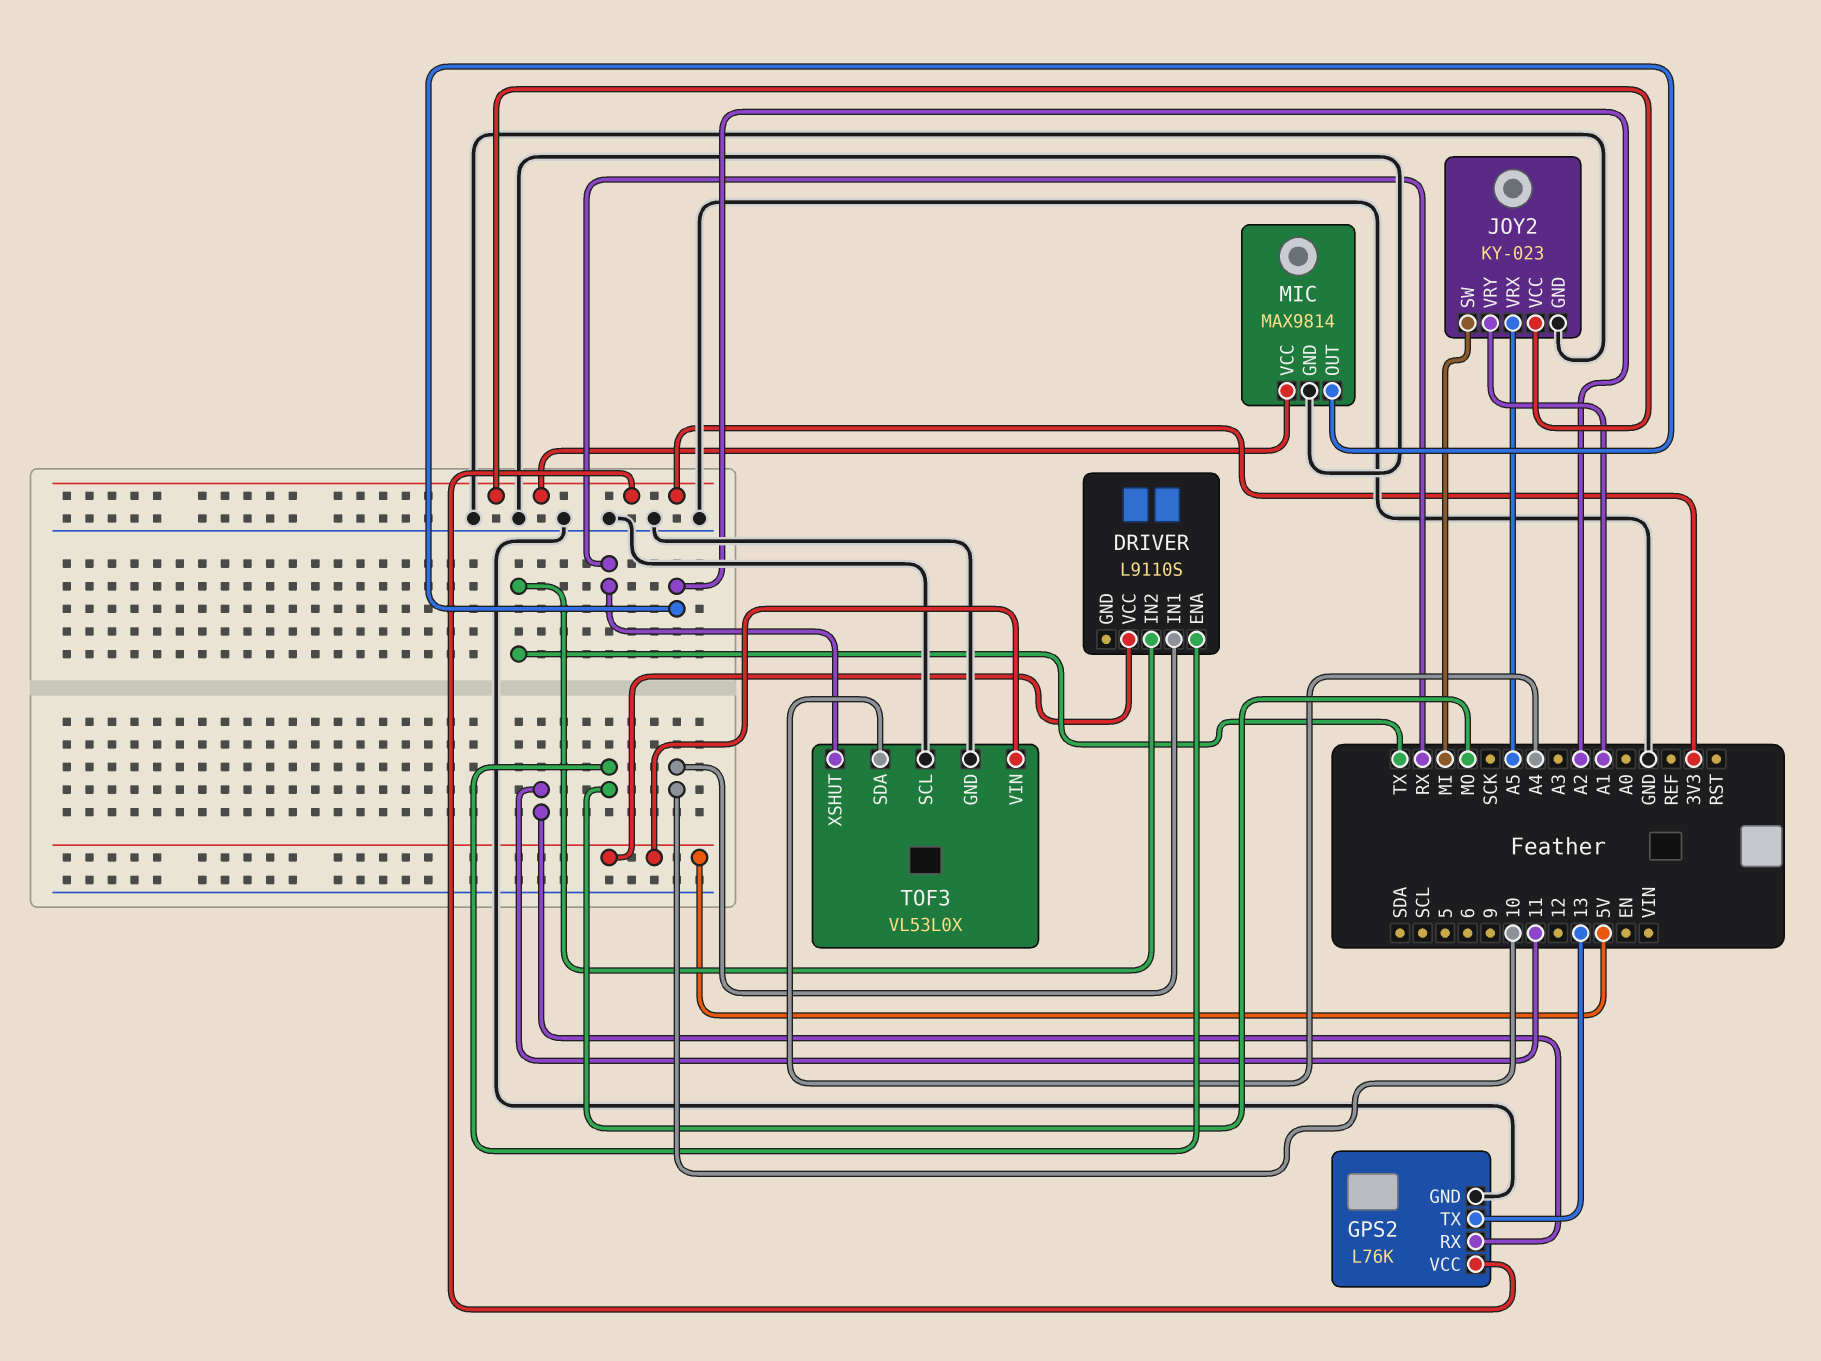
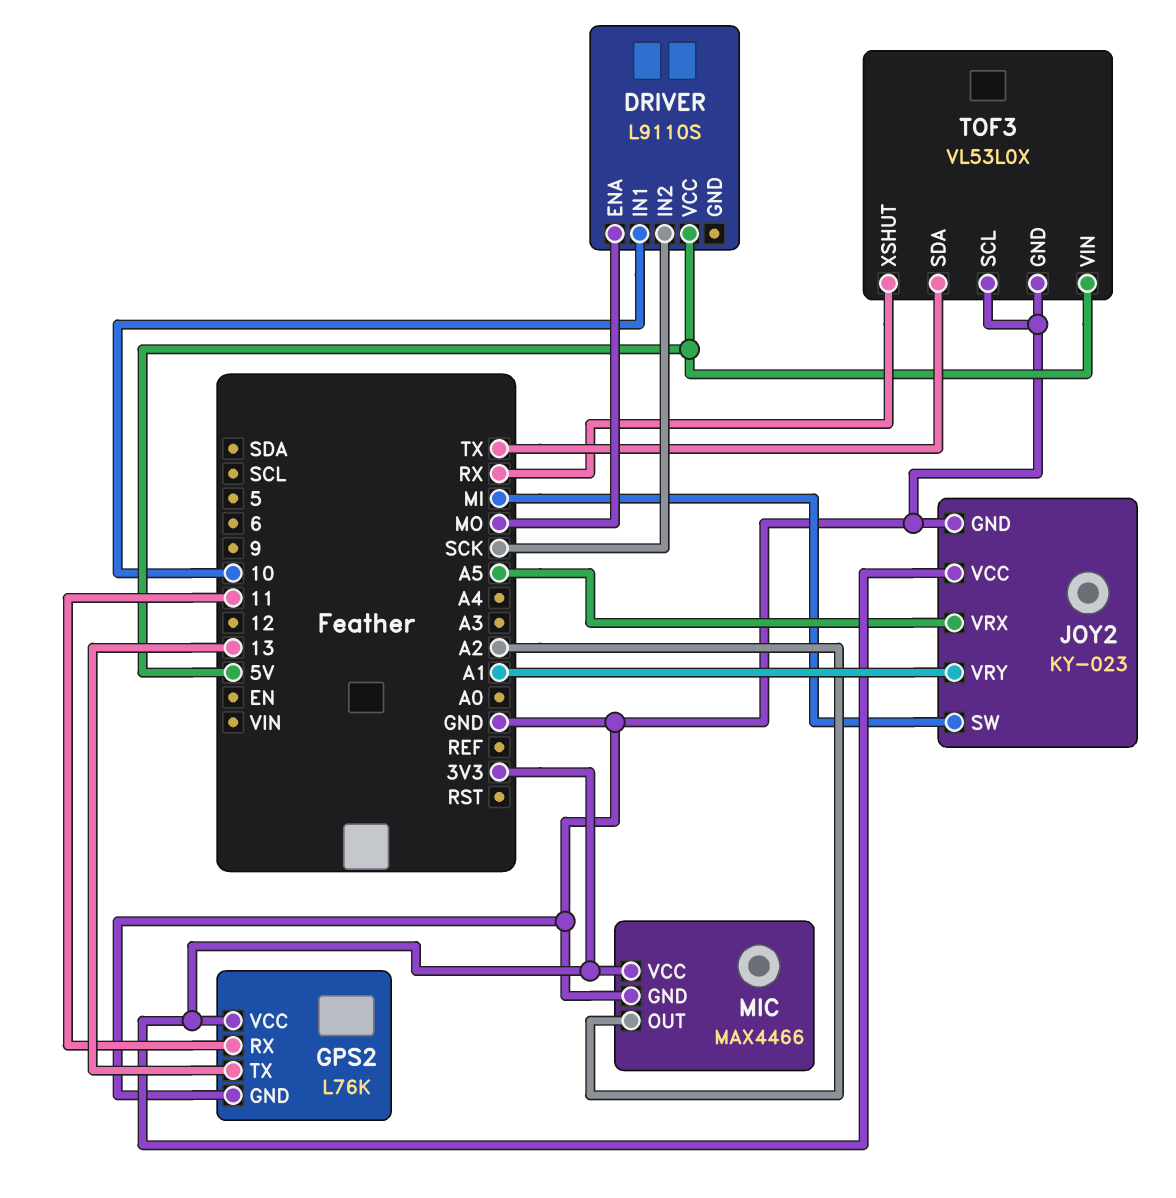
DRIVER pin IN2: TX -> SCK
MIC: MAX9814 -> MAX4466
TOF3 pin SDA: A4 -> TX

